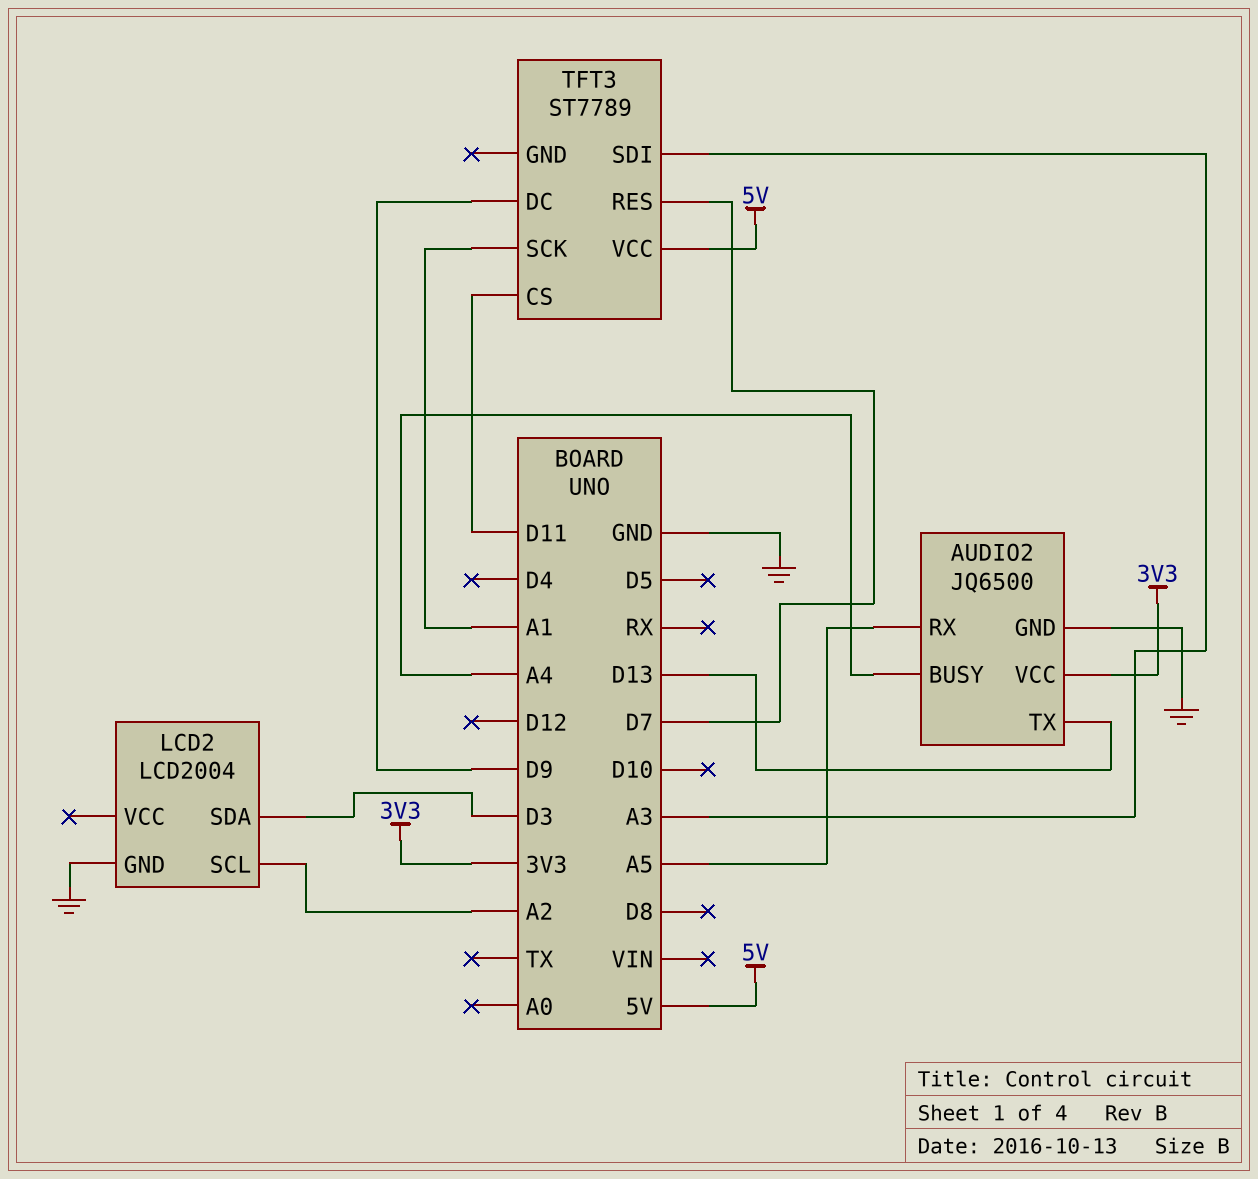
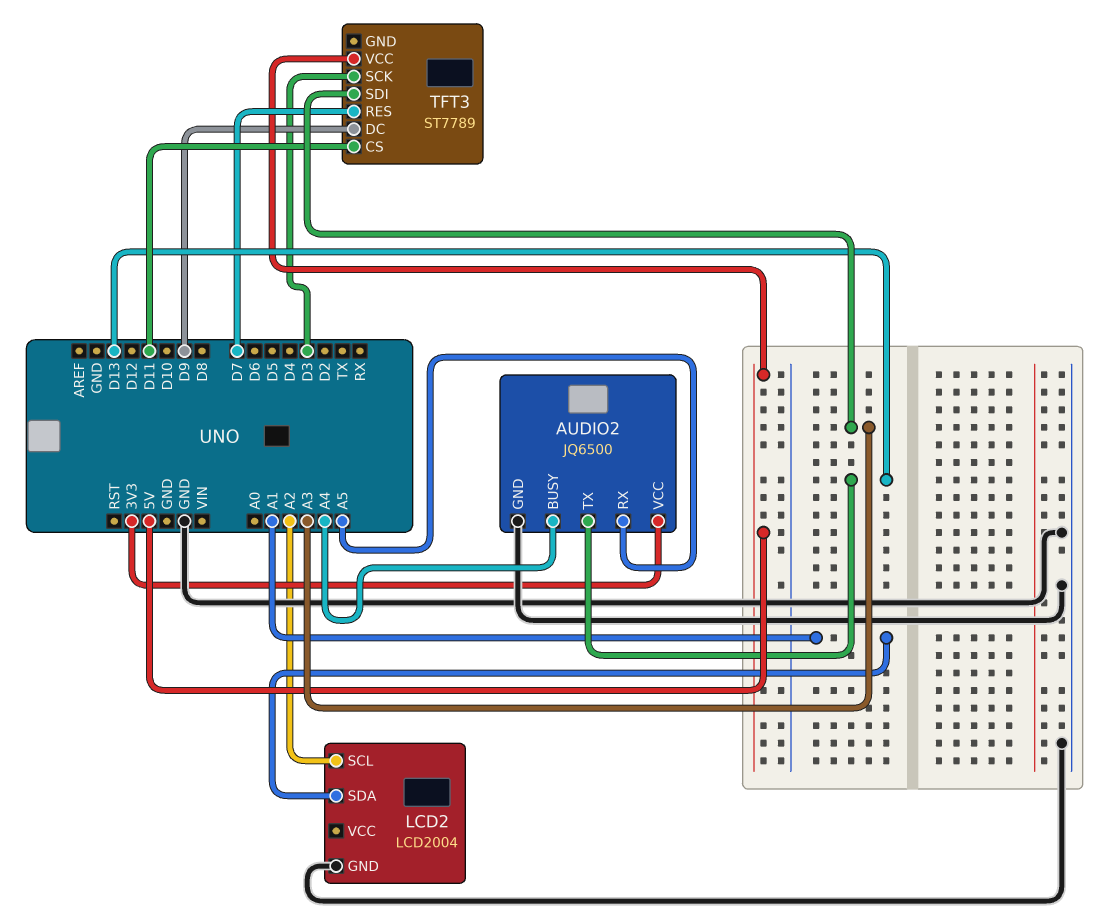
LCD2 pin SDA: D3 -> A1
TFT3 pin SCK: A1 -> D3

